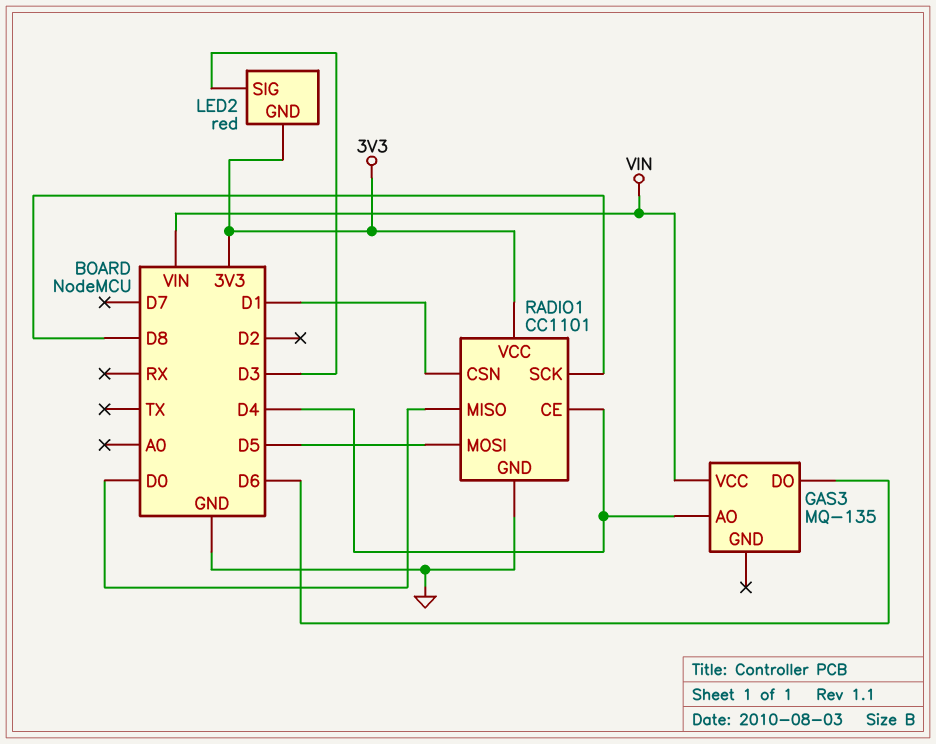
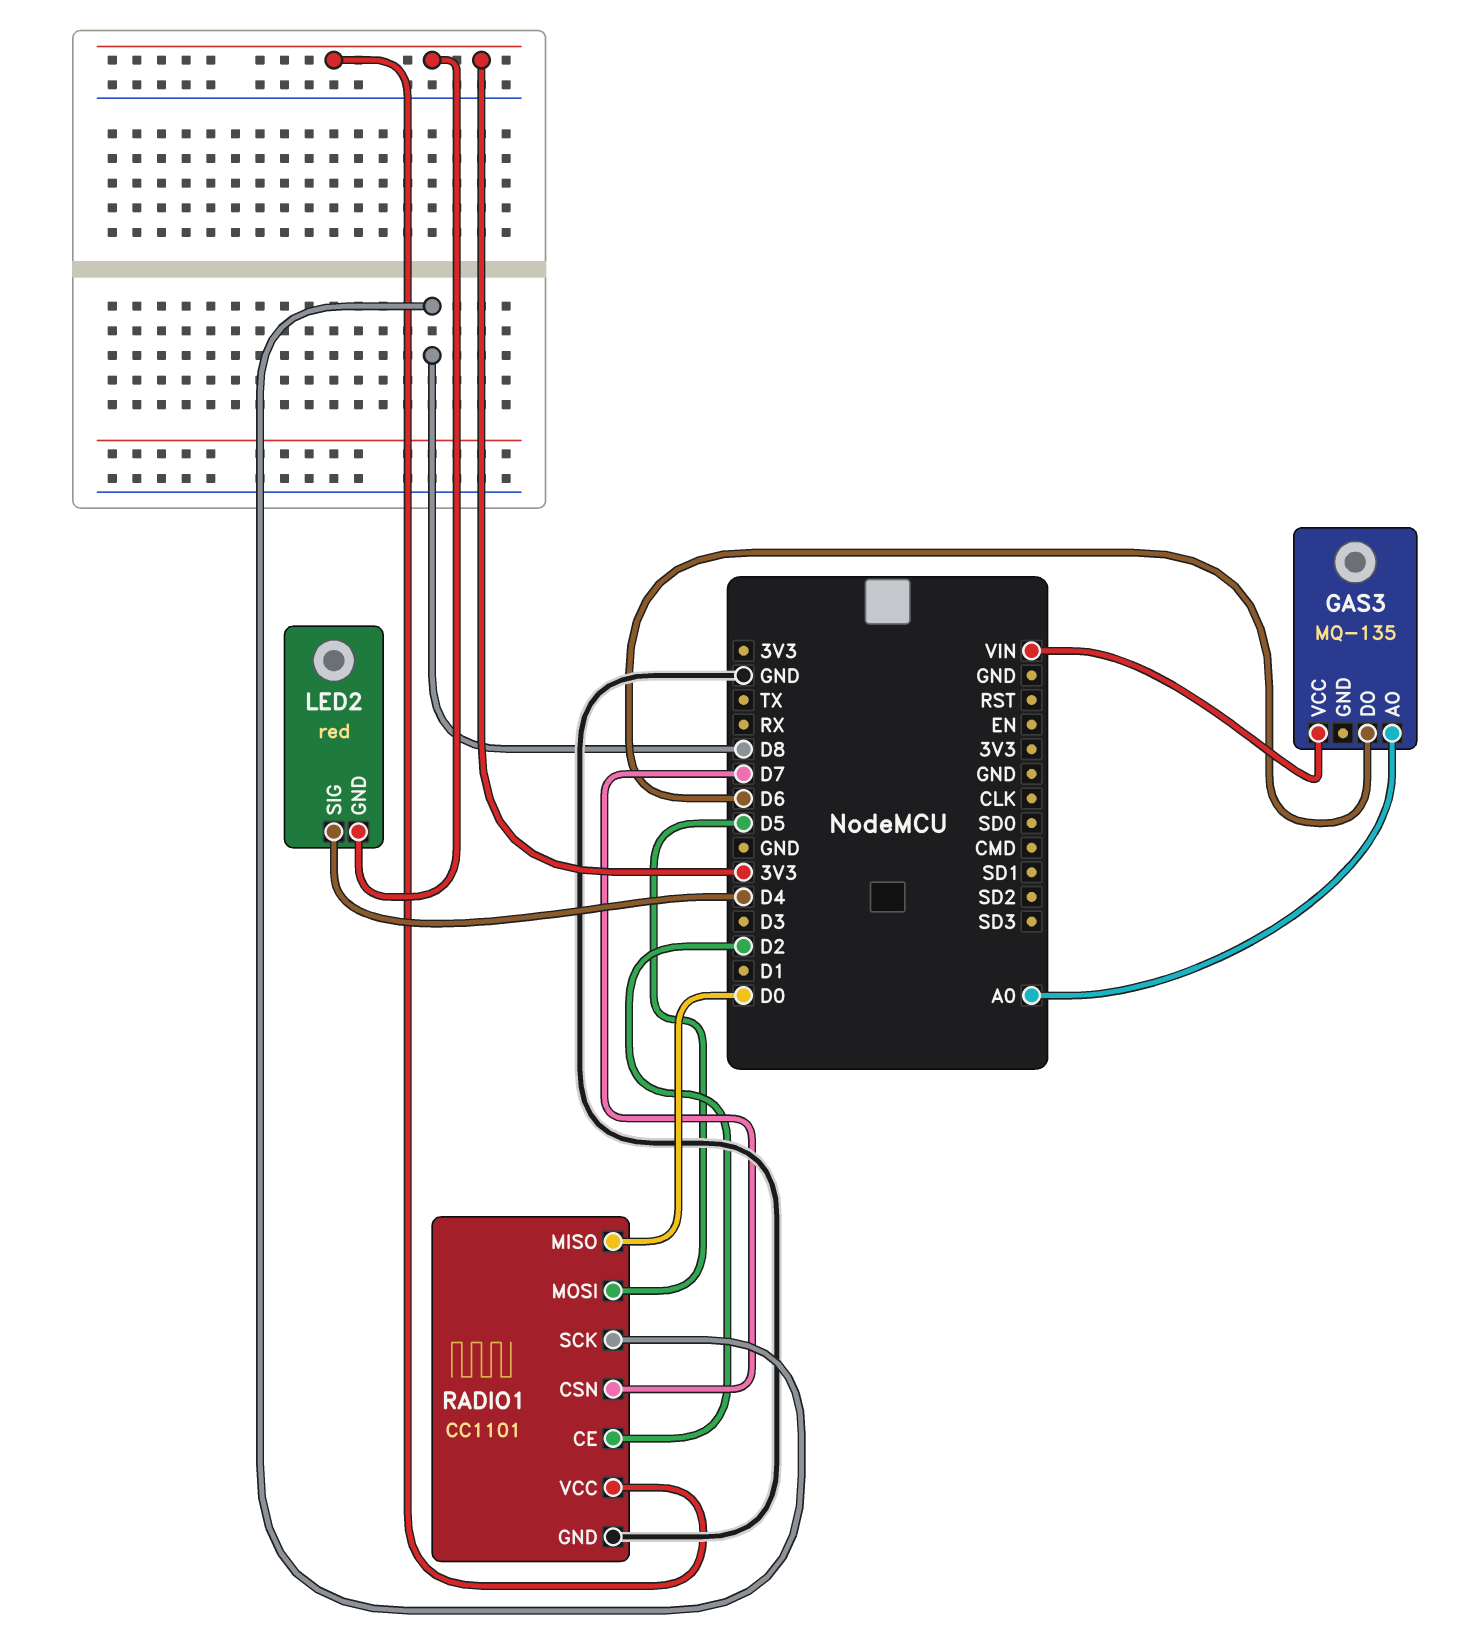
GAS3 pin AO: D4 -> A0
LED2 pin SIG: D3 -> D4
RADIO1 pin CE: D4 -> D2
RADIO1 pin CSN: D1 -> D7

